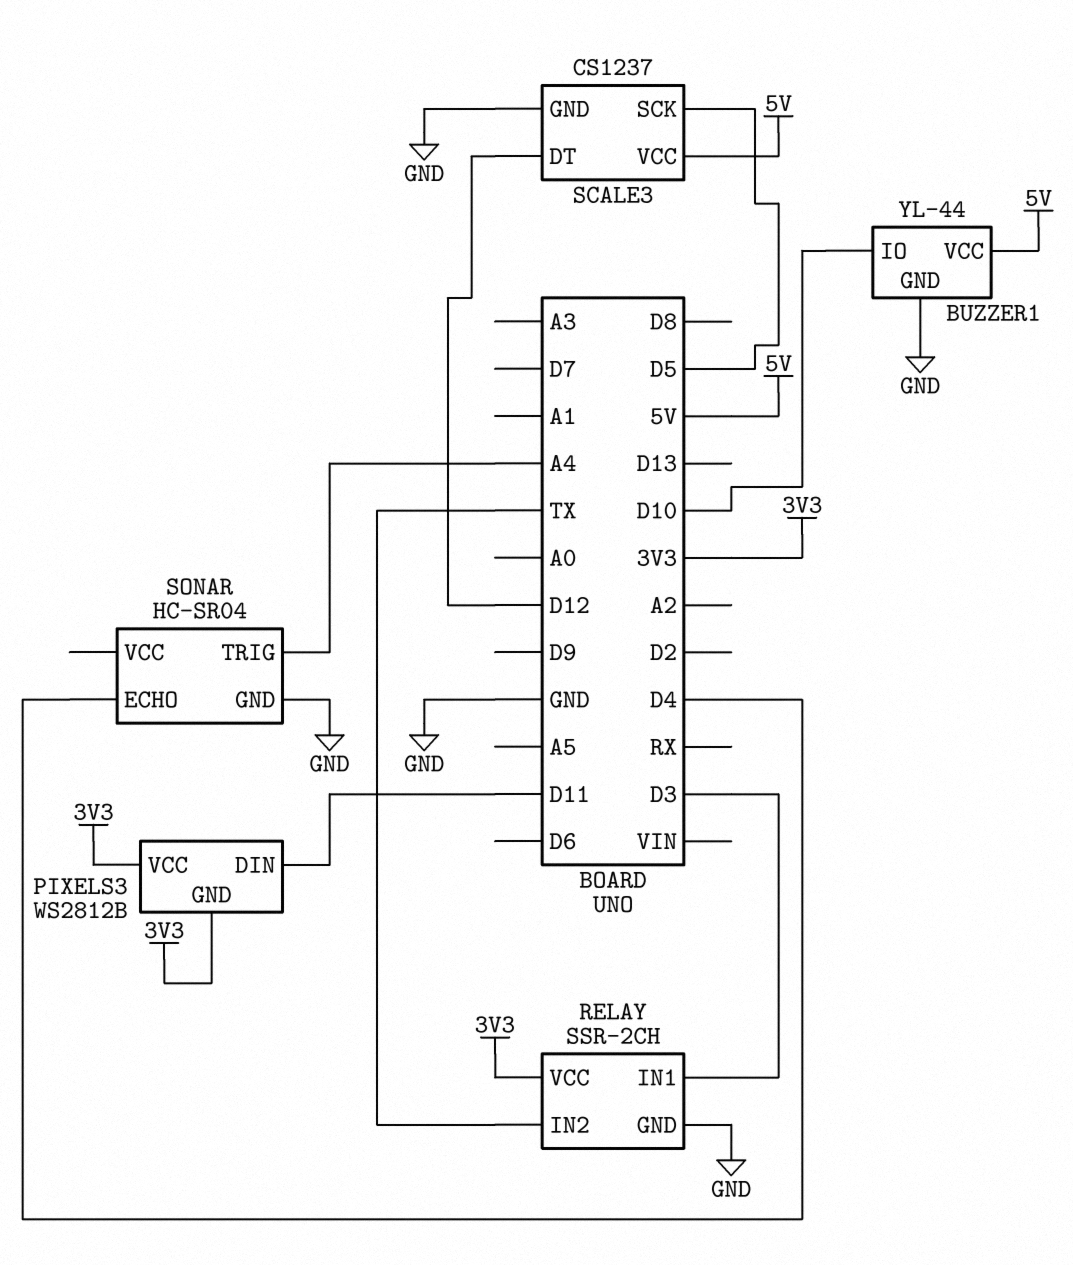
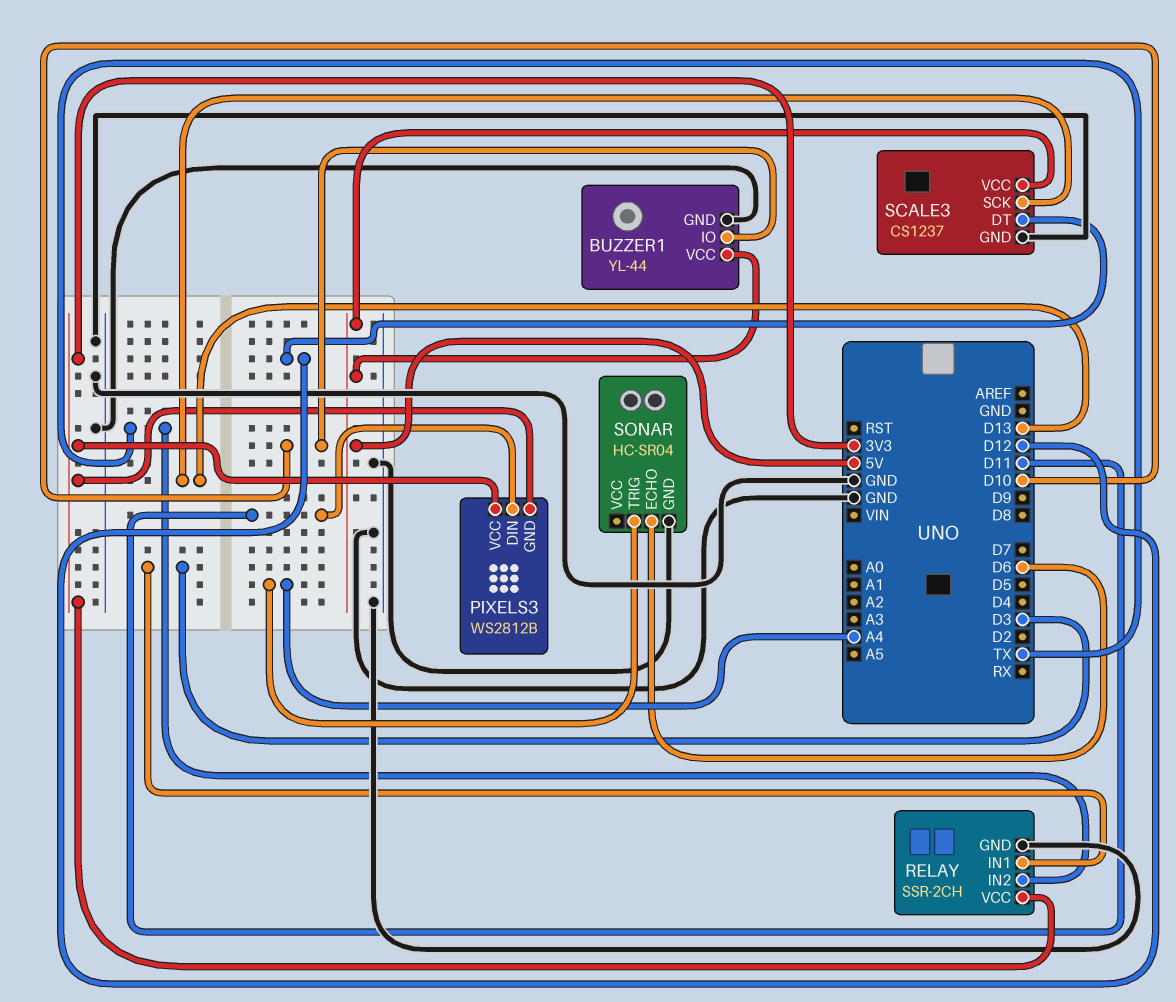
SCALE3 pin SCK: D5 -> D13
SONAR pin ECHO: D4 -> D6

